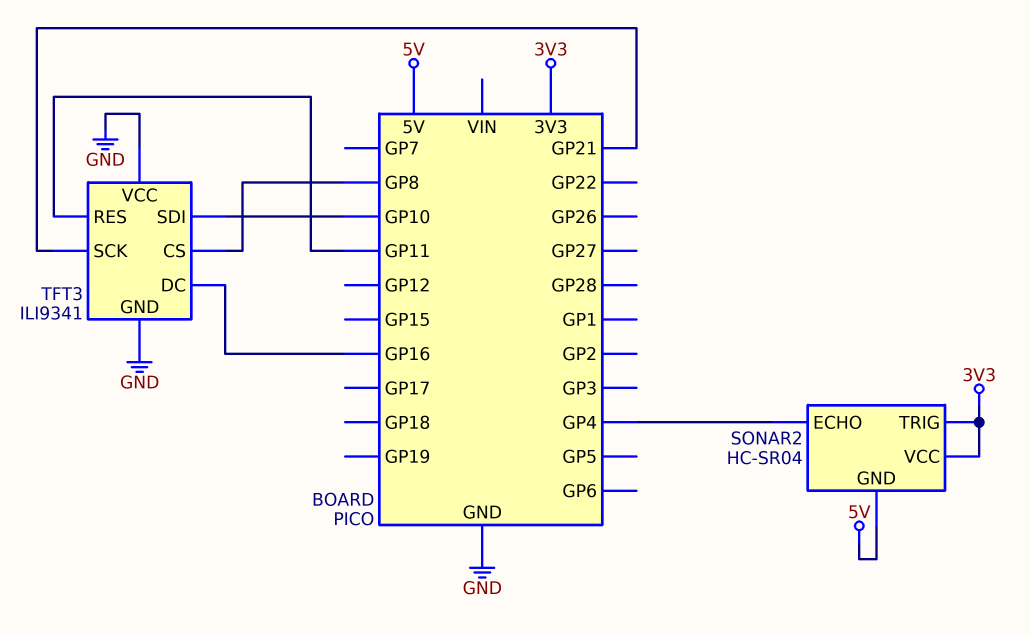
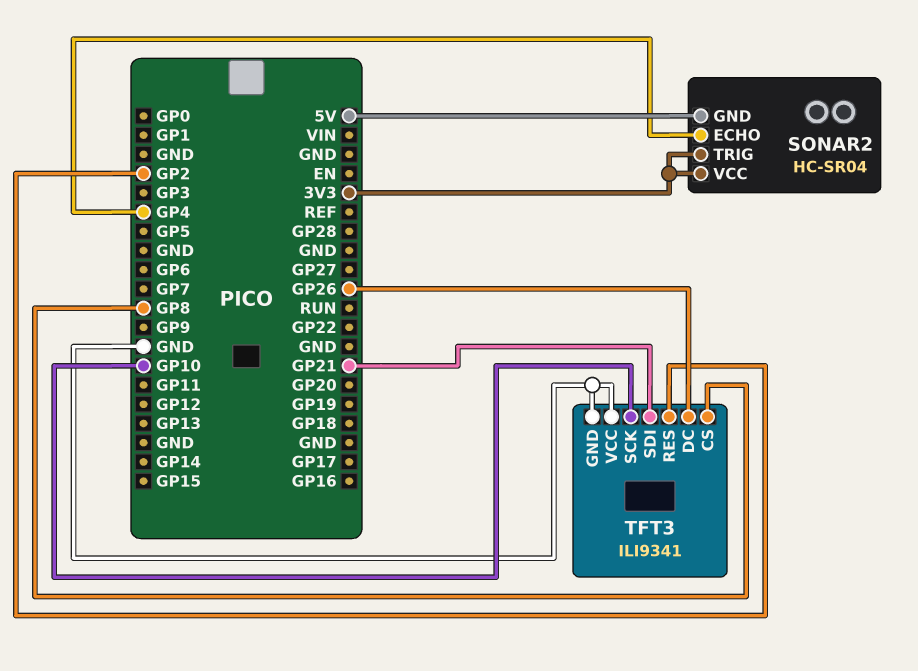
TFT3 pin DC: GP16 -> GP26
TFT3 pin RES: GP11 -> GP2
TFT3 pin SCK: GP21 -> GP10
TFT3 pin SDI: GP10 -> GP21

